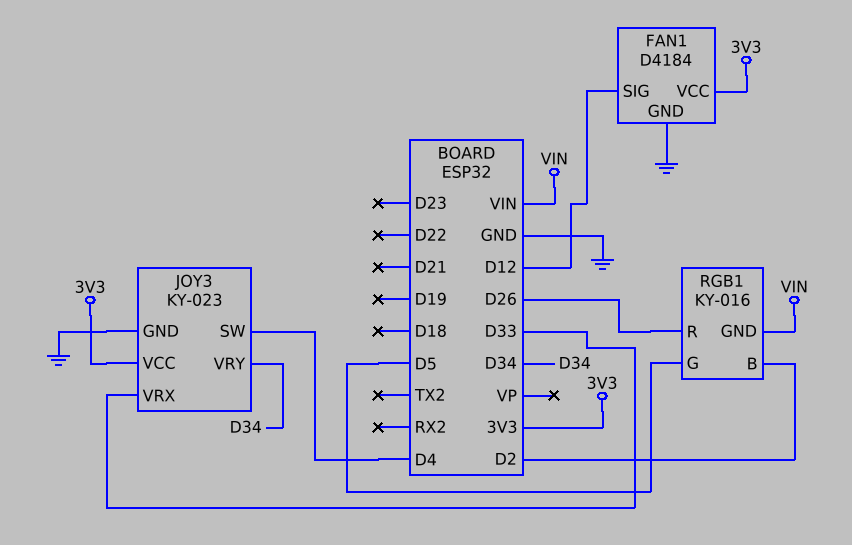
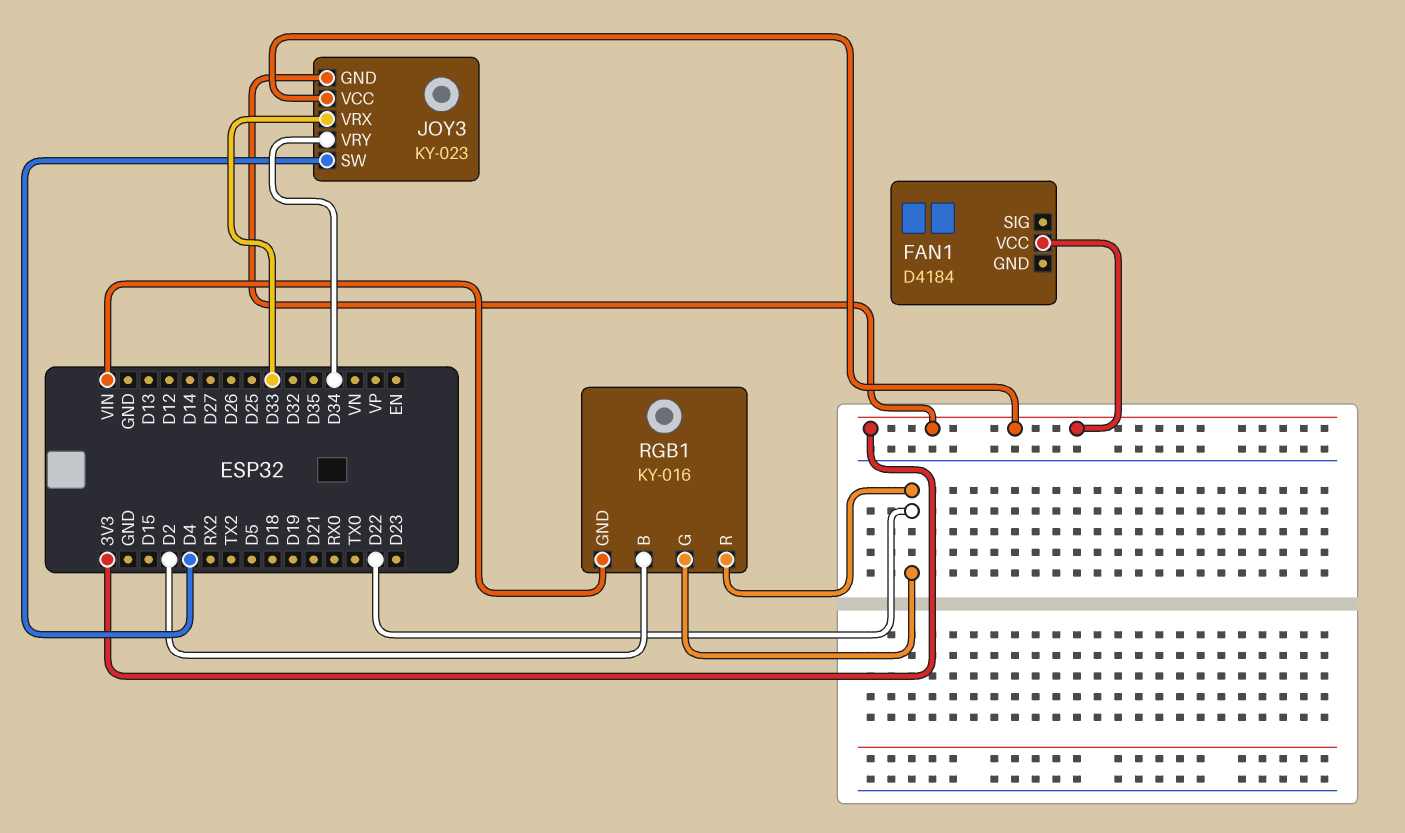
FAN1 pin GND: GND -> none
FAN1 pin SIG: D12 -> none
JOY3 pin GND: GND -> 3V3
RGB1 pin G: D5 -> D22
RGB1 pin R: D26 -> D22

